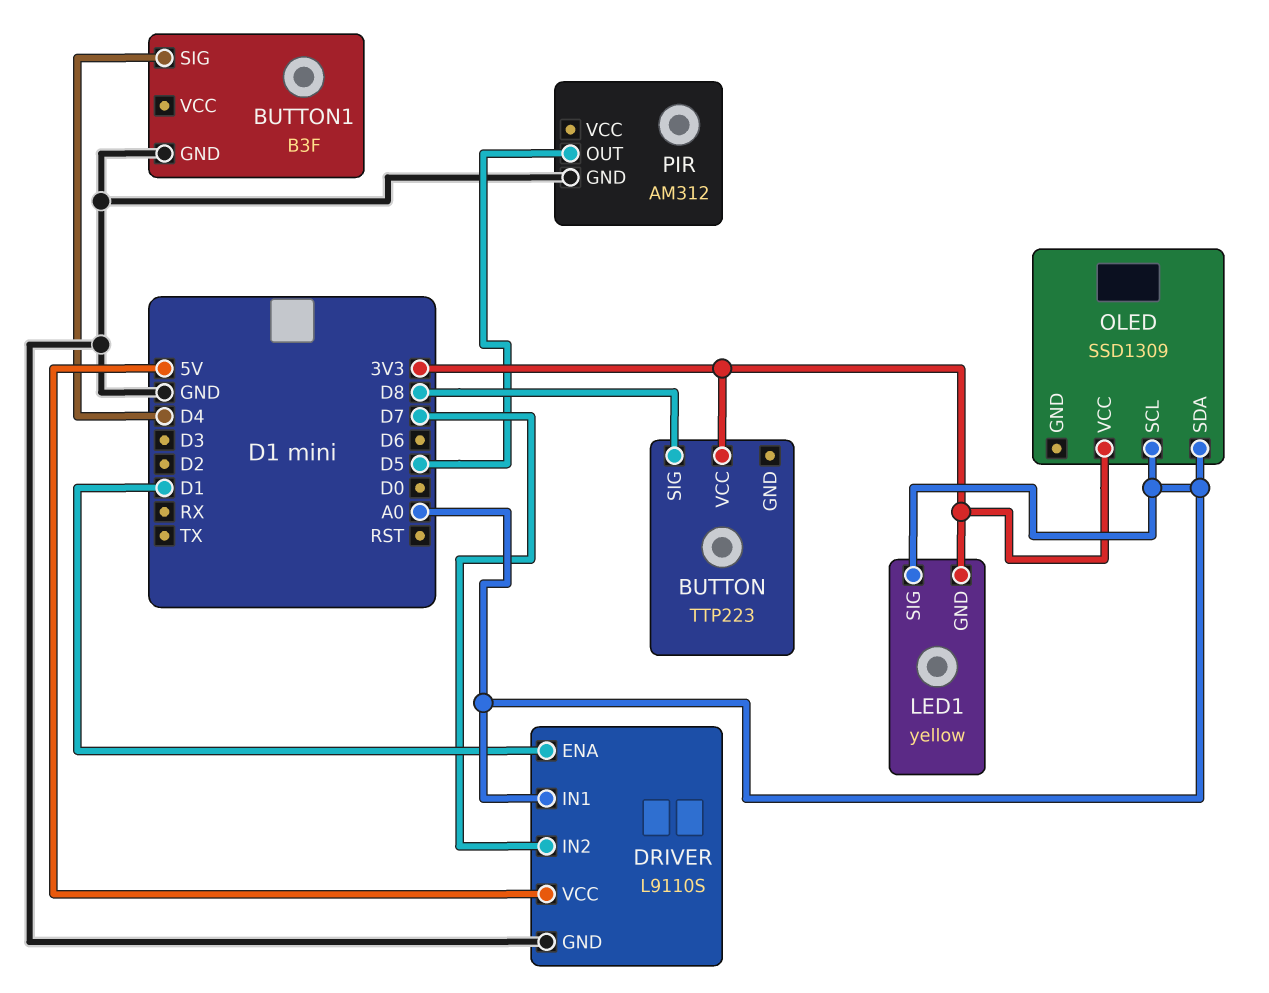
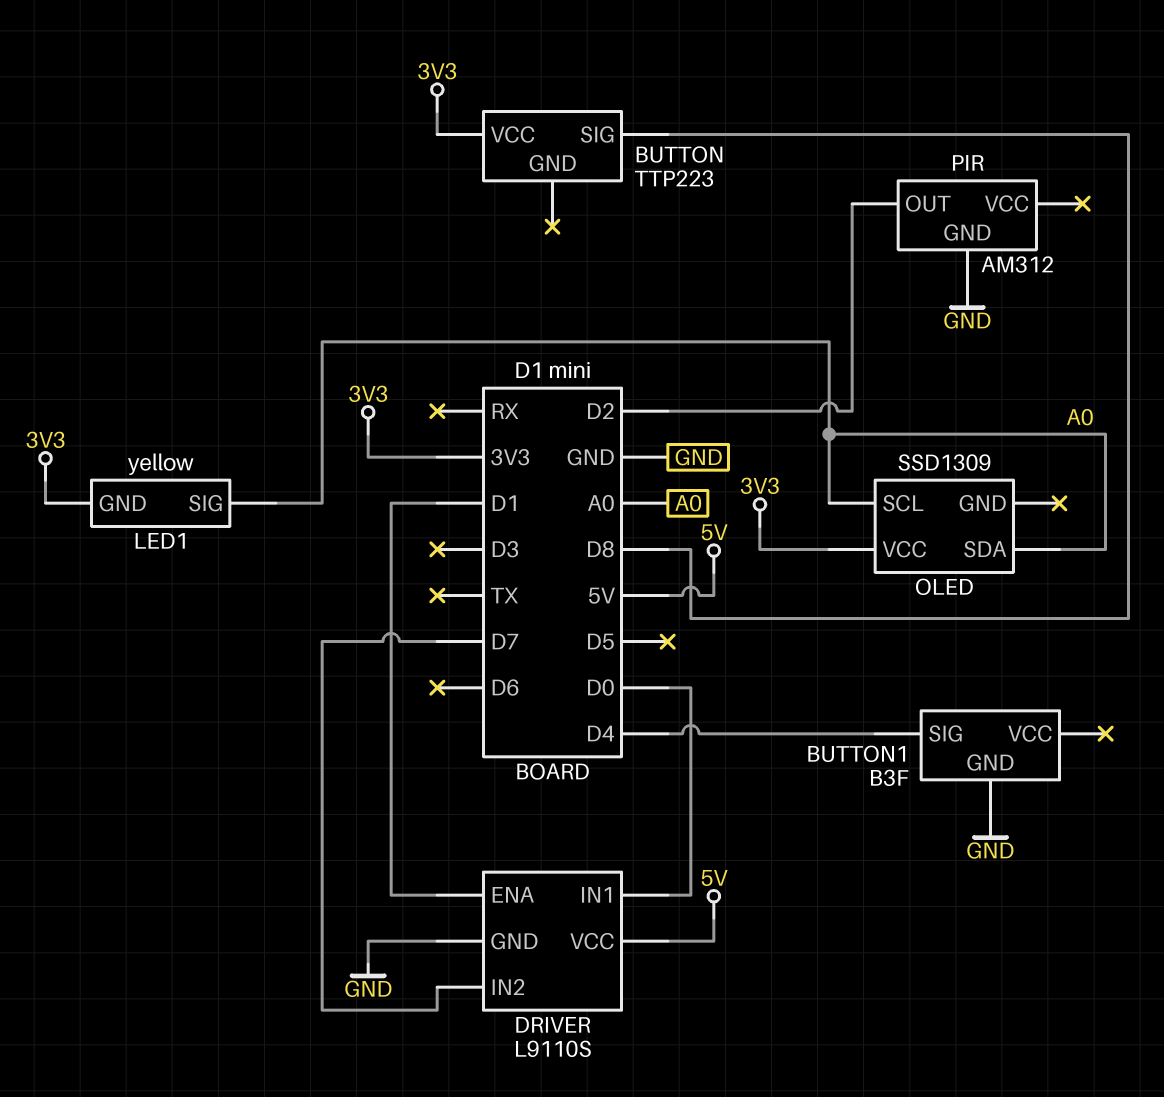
DRIVER pin IN1: A0 -> D0
PIR pin OUT: D5 -> D2

